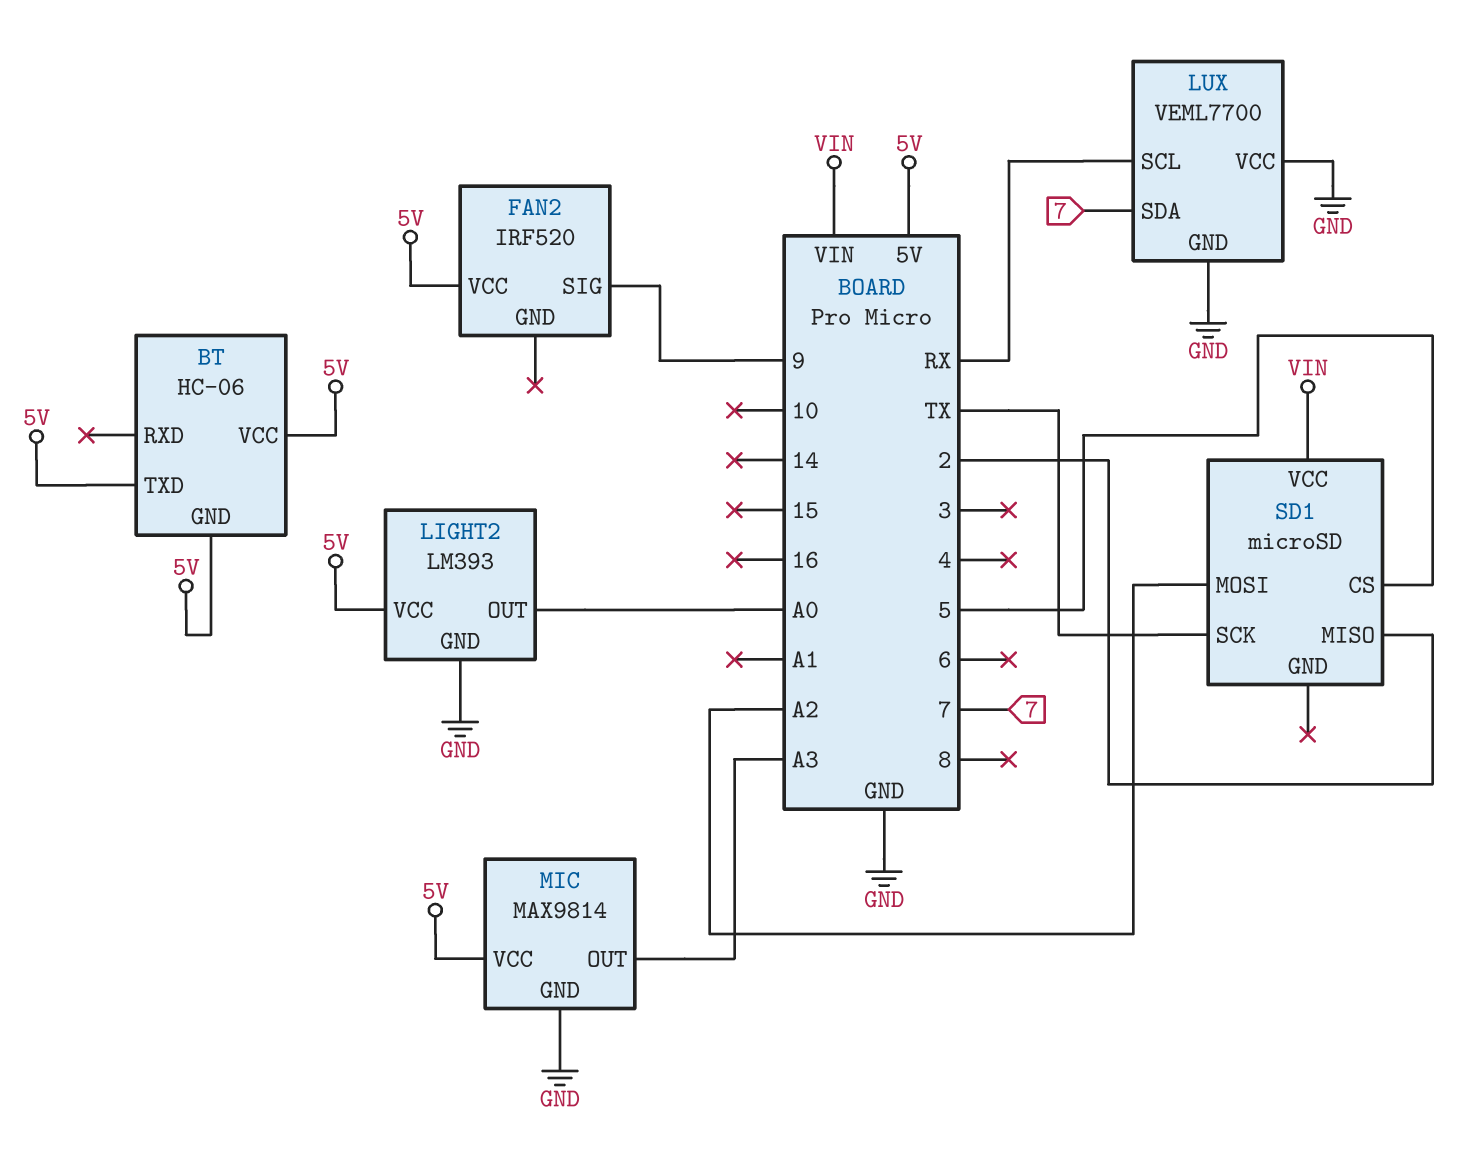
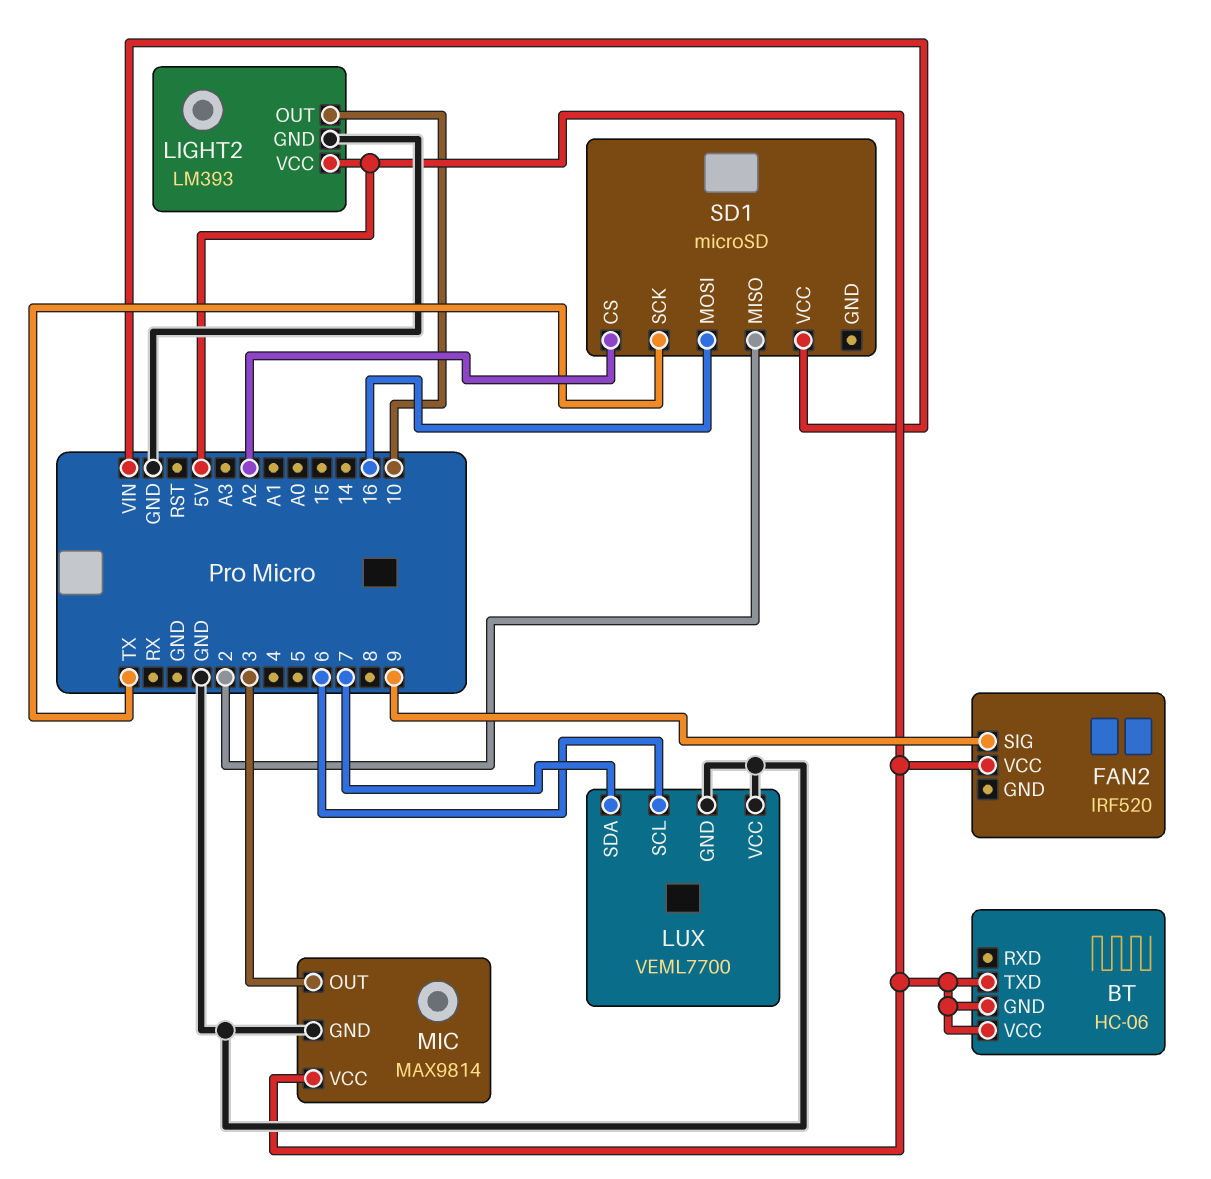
LIGHT2 pin OUT: A0 -> 10
LUX pin SCL: RX -> 6
MIC pin OUT: A3 -> 3
SD1 pin CS: 5 -> A2
SD1 pin MOSI: A2 -> 16

